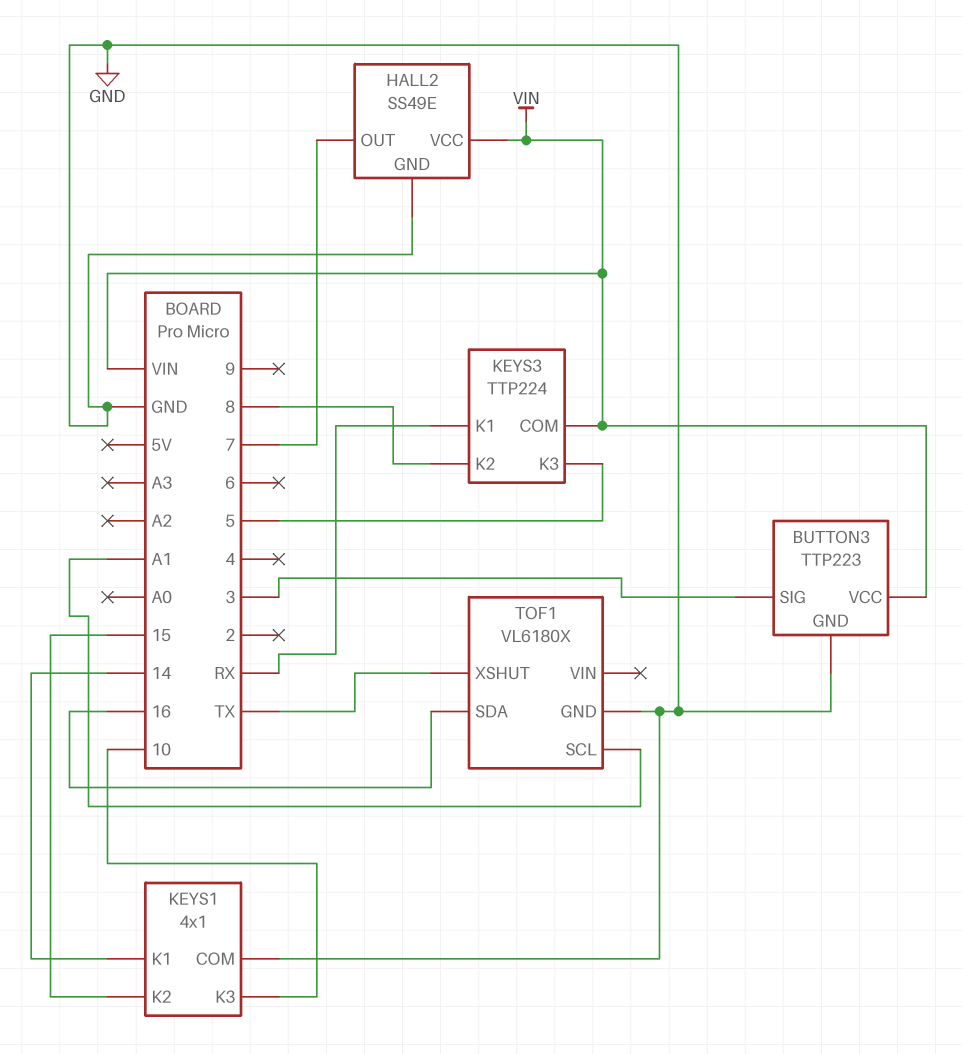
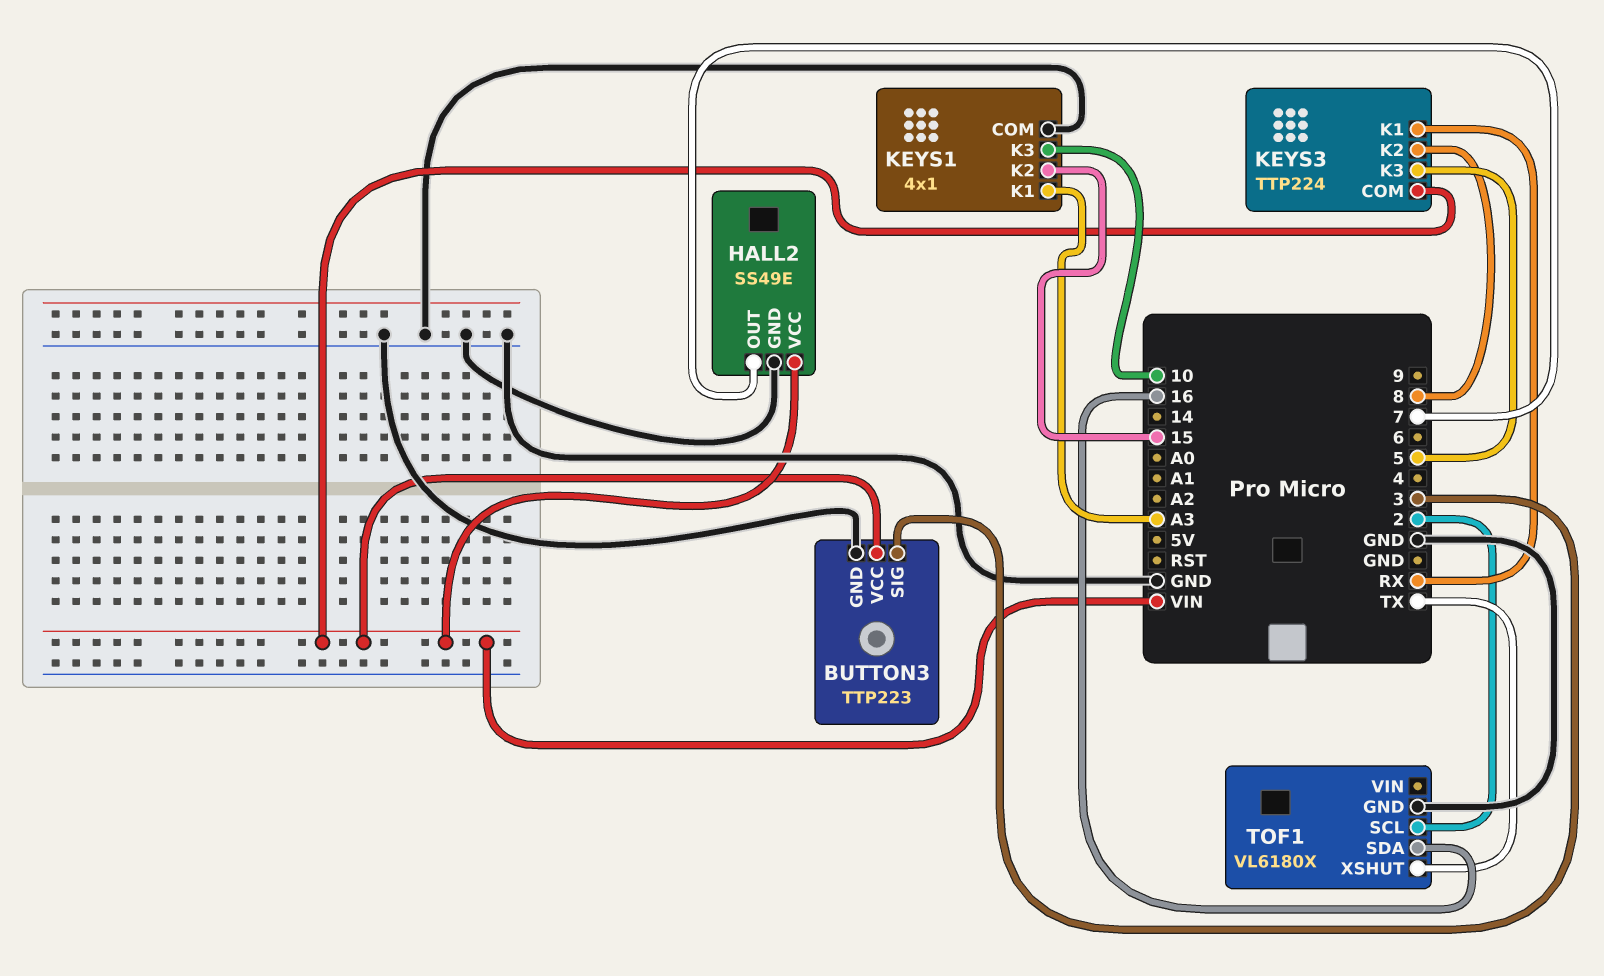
KEYS1 pin K1: 14 -> A3
TOF1 pin SCL: A1 -> 2

